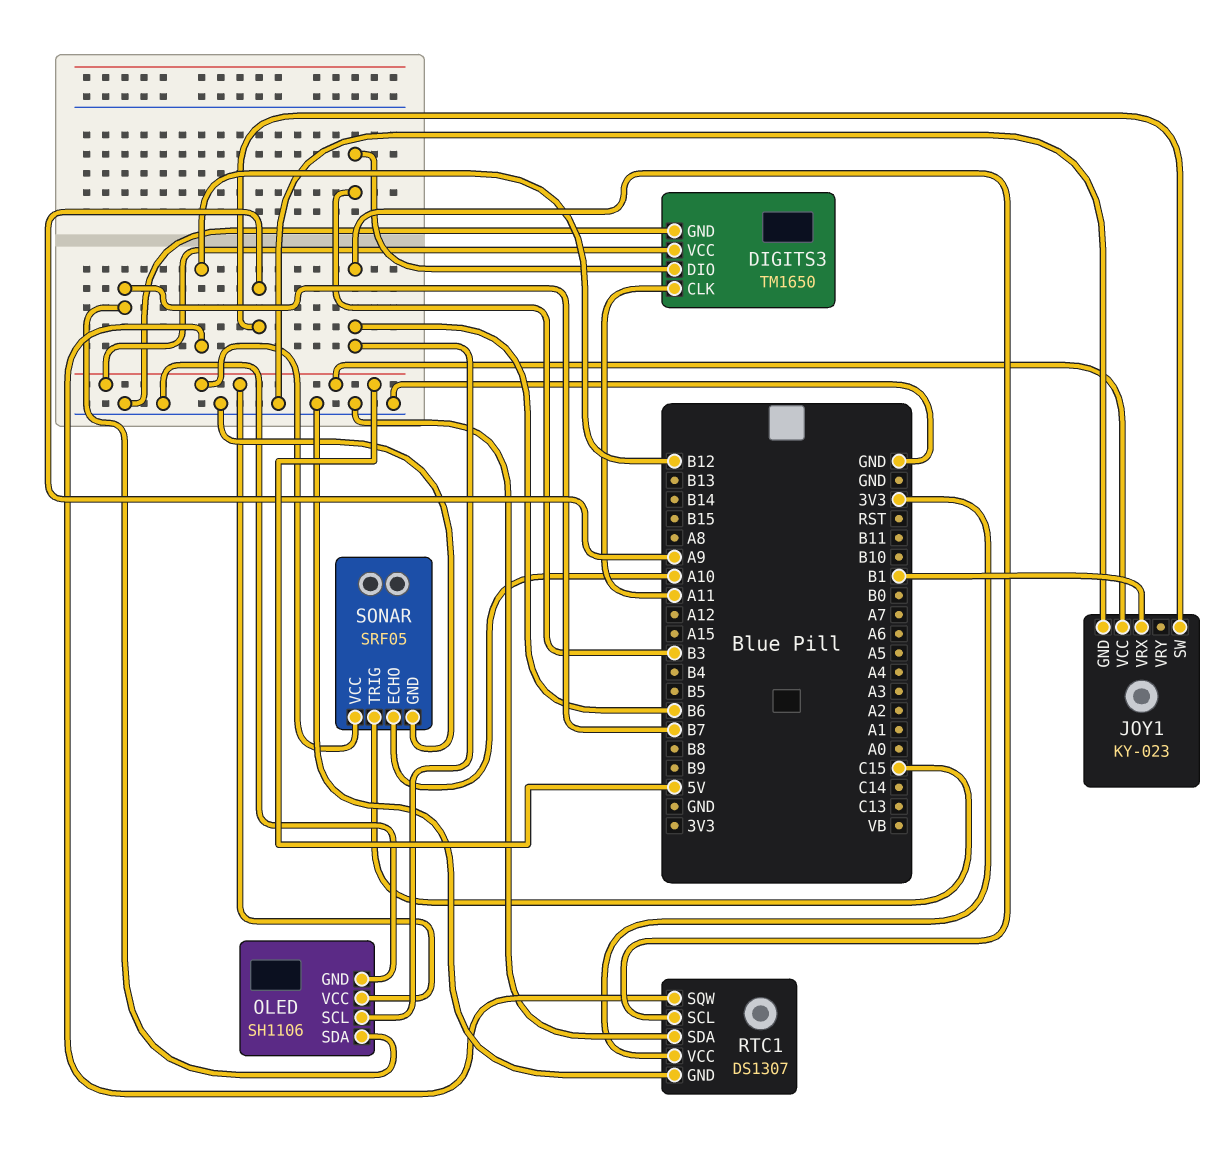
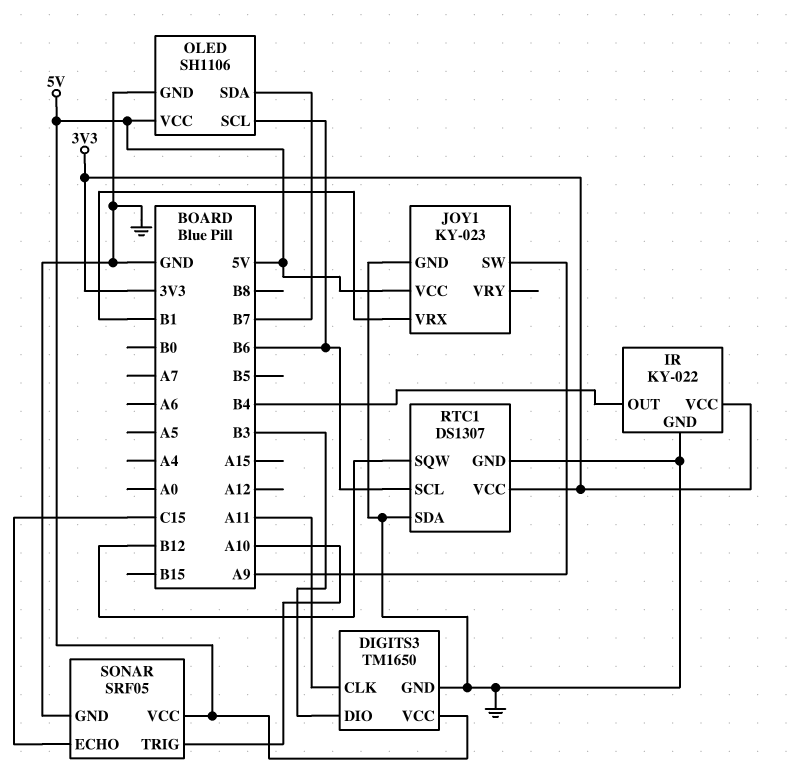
IR: none -> KY-022
IR pin GND: none -> GND
IR pin OUT: none -> B4
IR pin VCC: none -> 3V3
SONAR pin ECHO: A10 -> C15
SONAR pin TRIG: C15 -> A10

